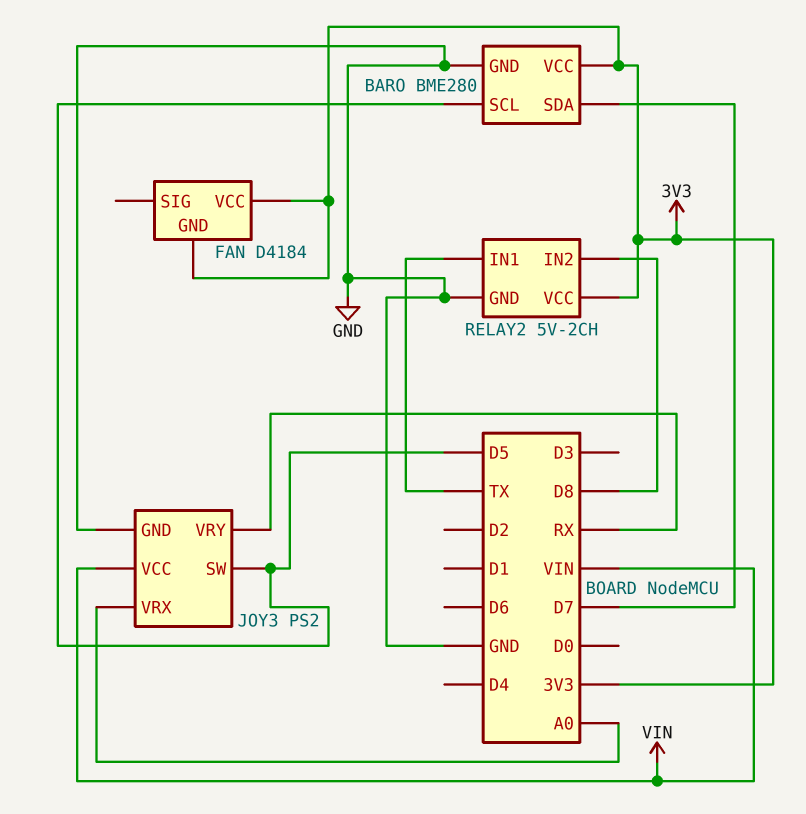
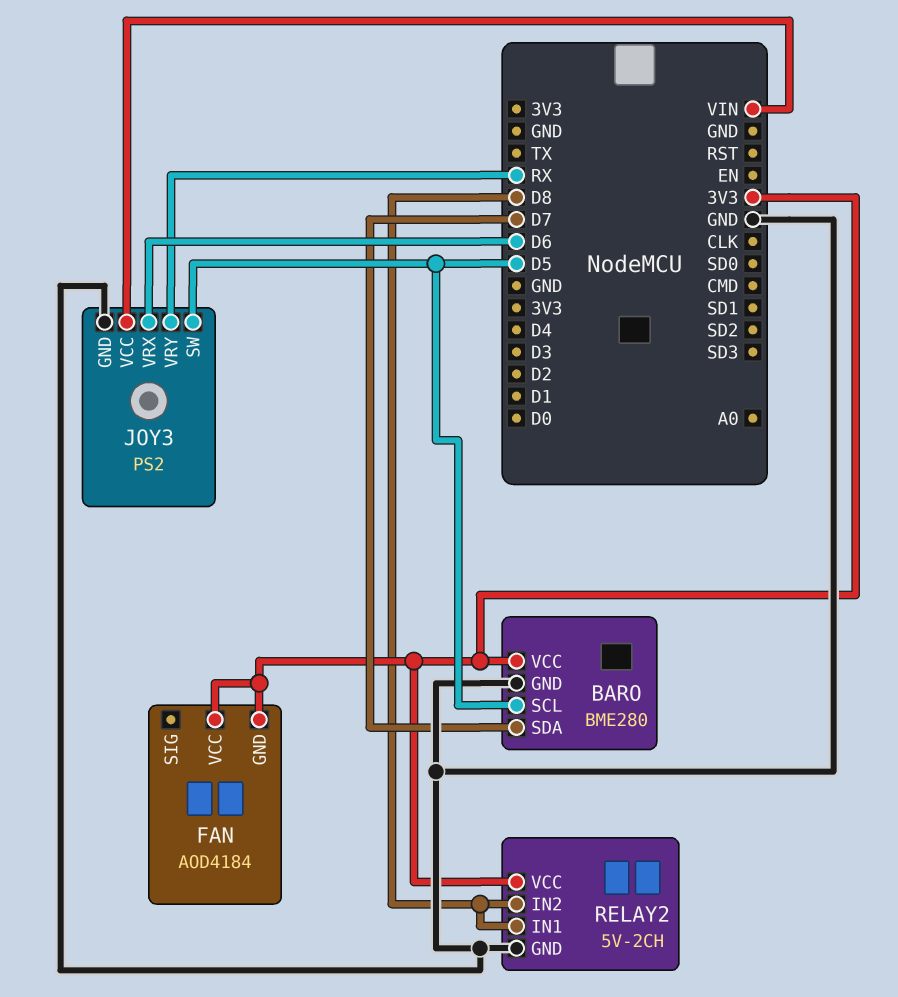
FAN: D4184 -> AOD4184
JOY3 pin VRX: A0 -> D6
RELAY2 pin IN1: TX -> D8

